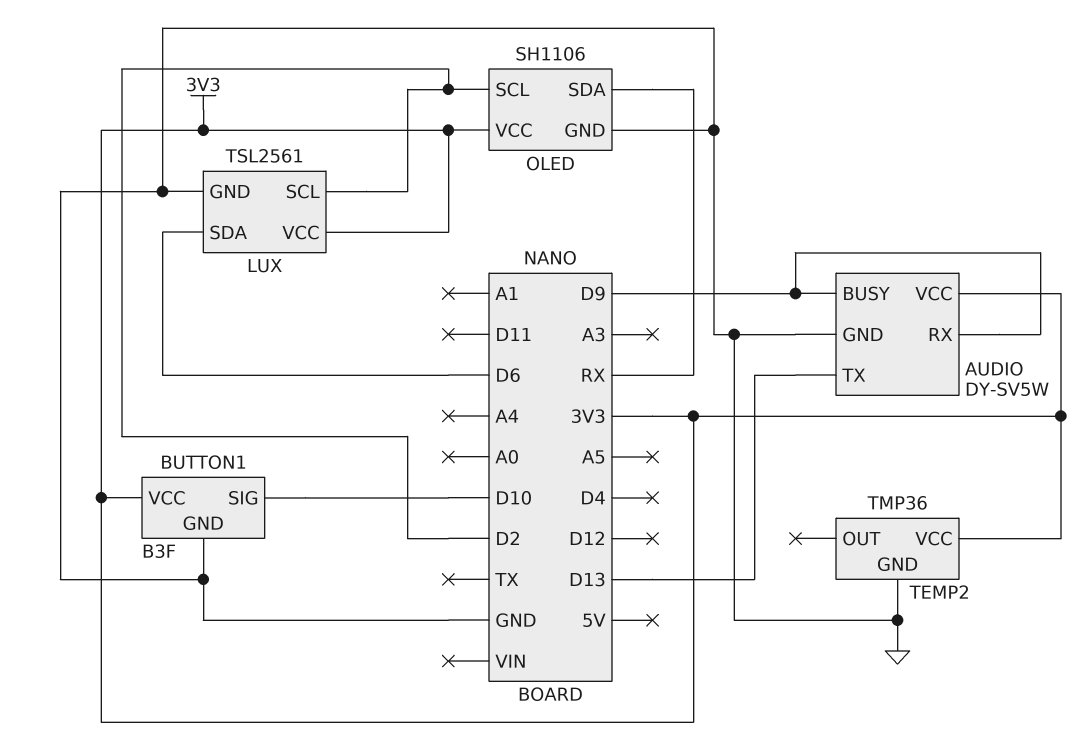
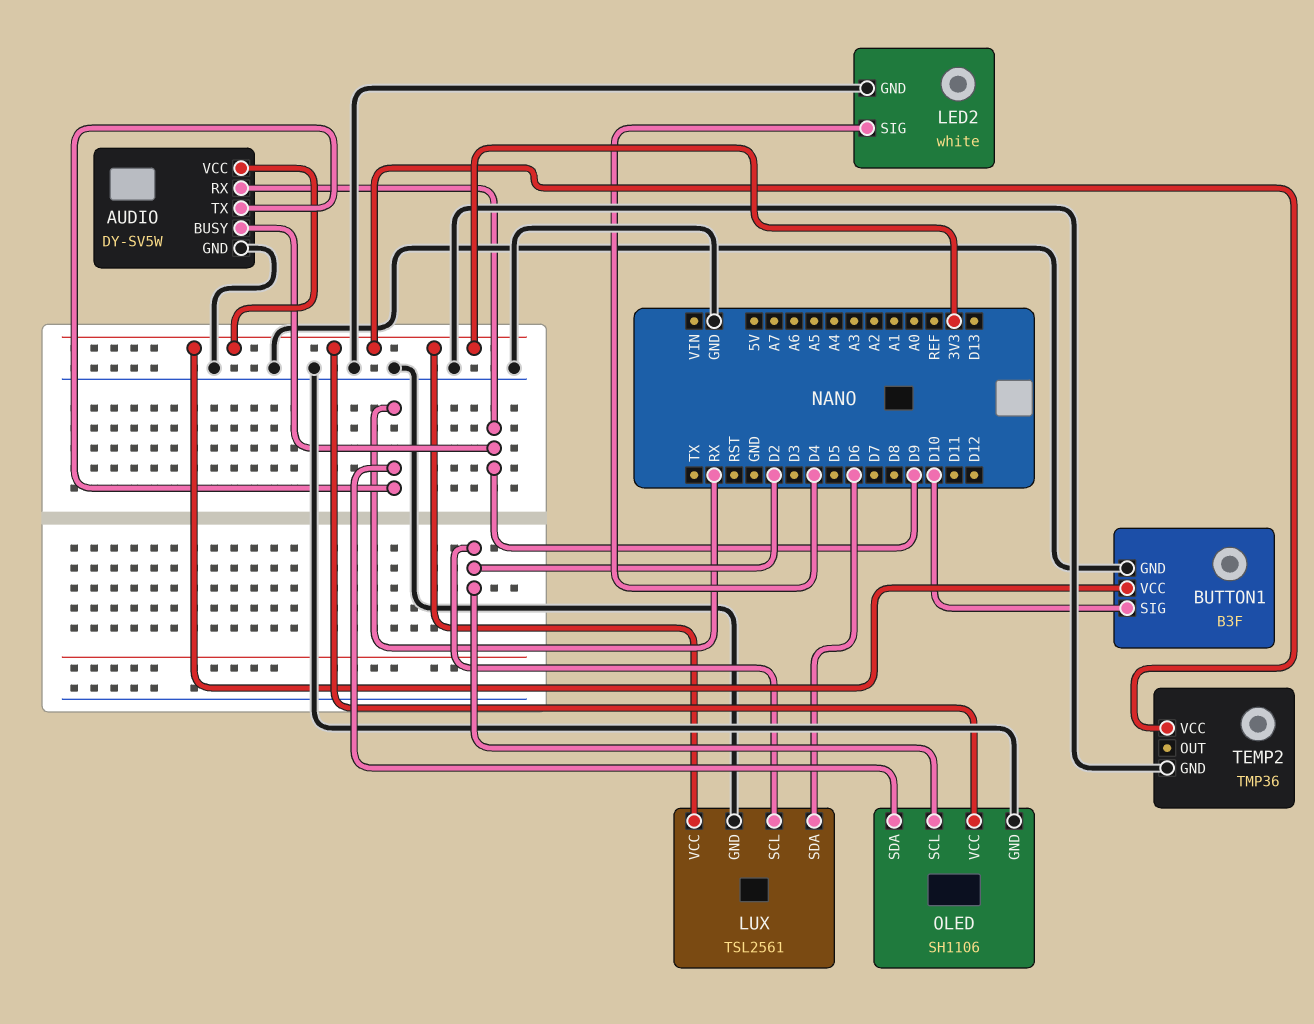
AUDIO pin TX: D13 -> RX
LED2: none -> white
LED2 pin GND: none -> GND
LED2 pin SIG: none -> D4

